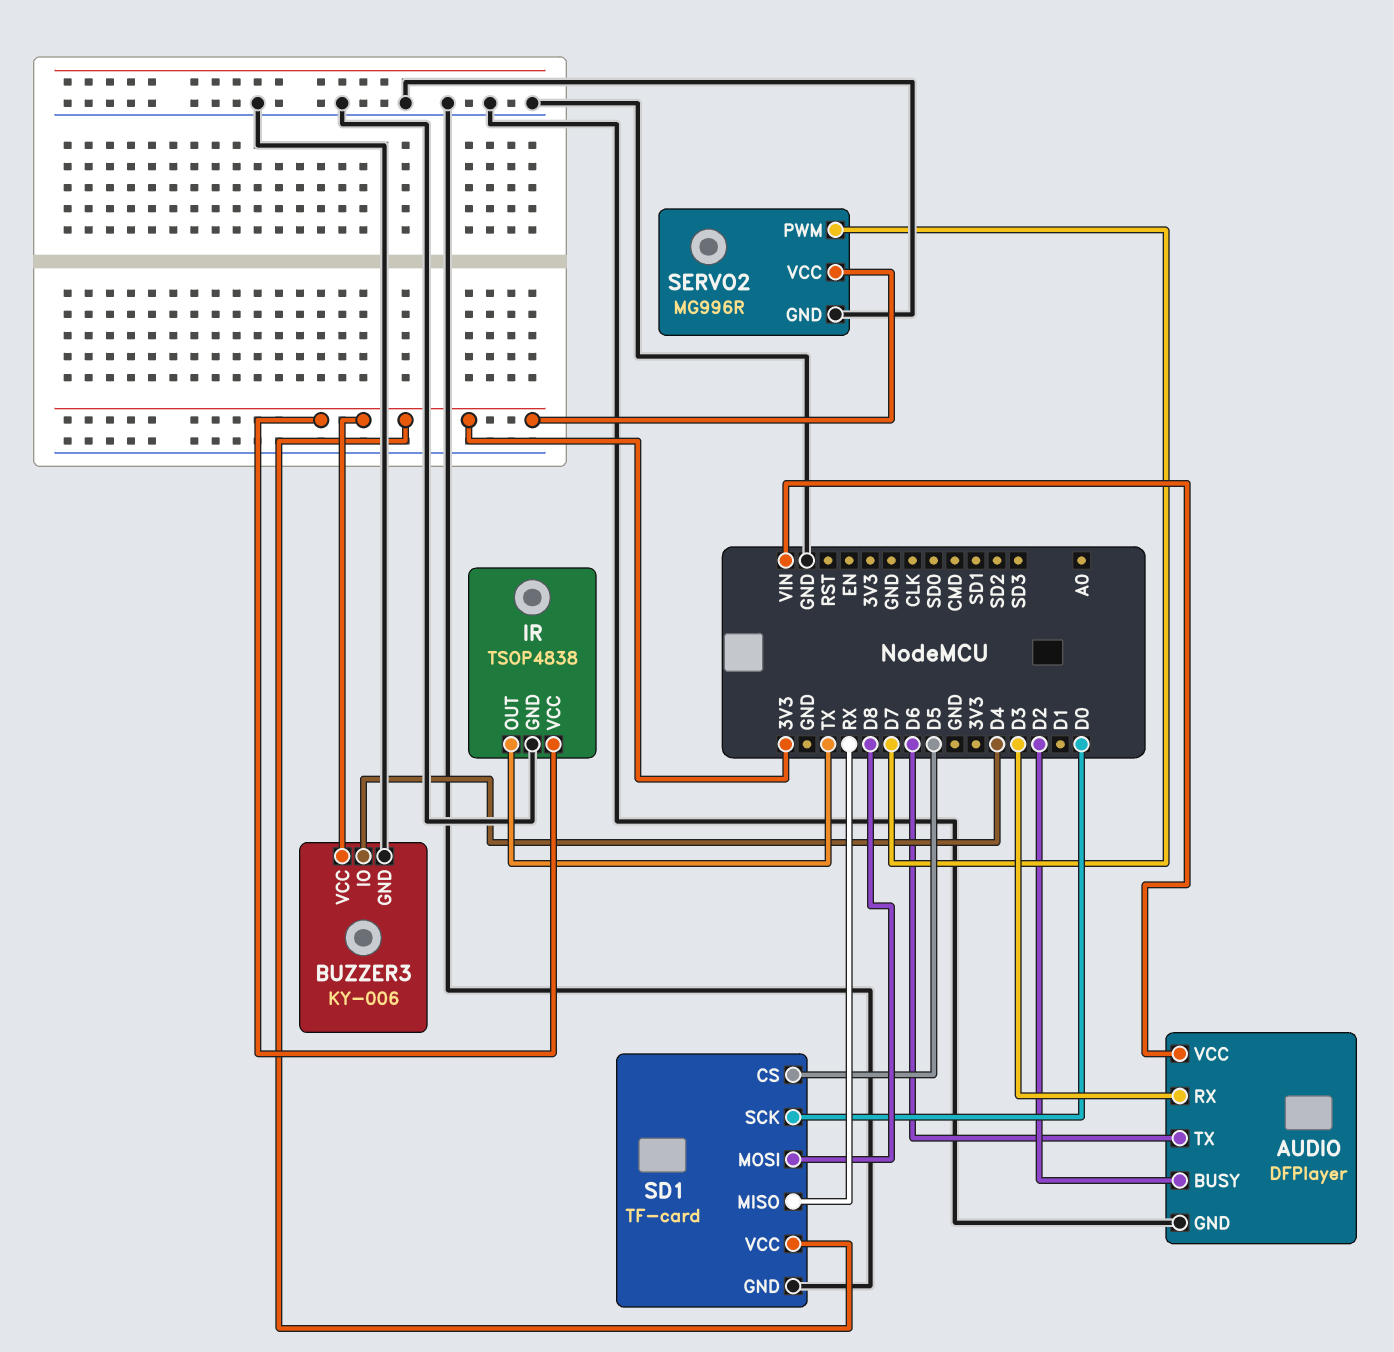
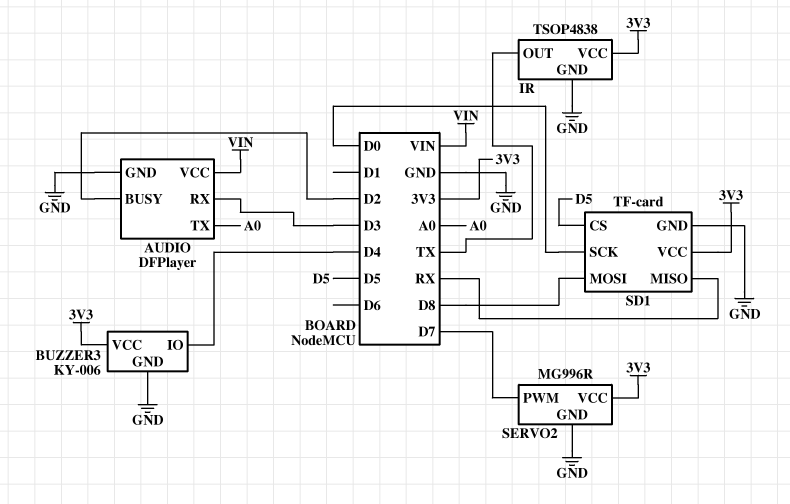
AUDIO pin TX: D6 -> A0

